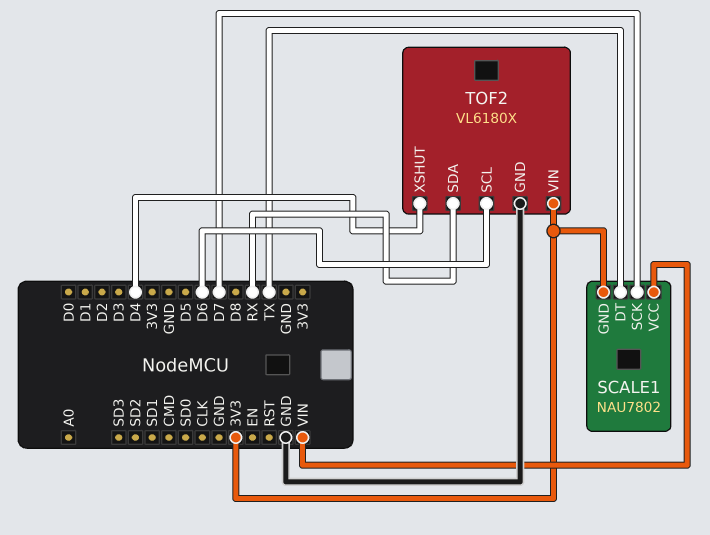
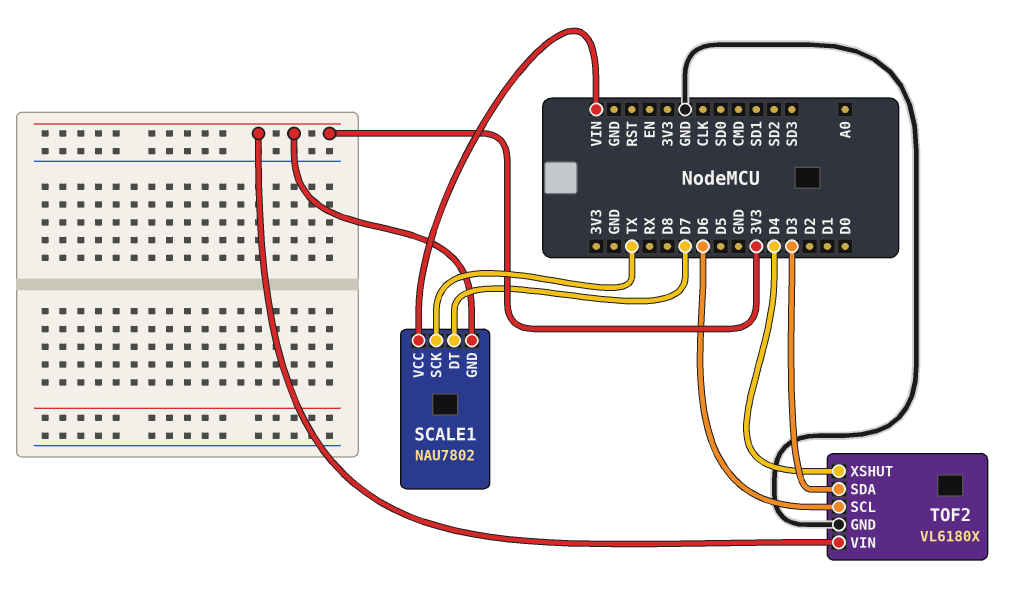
SCALE1 pin DT: TX -> D7
SCALE1 pin SCK: D7 -> TX
TOF2 pin SDA: RX -> D3

